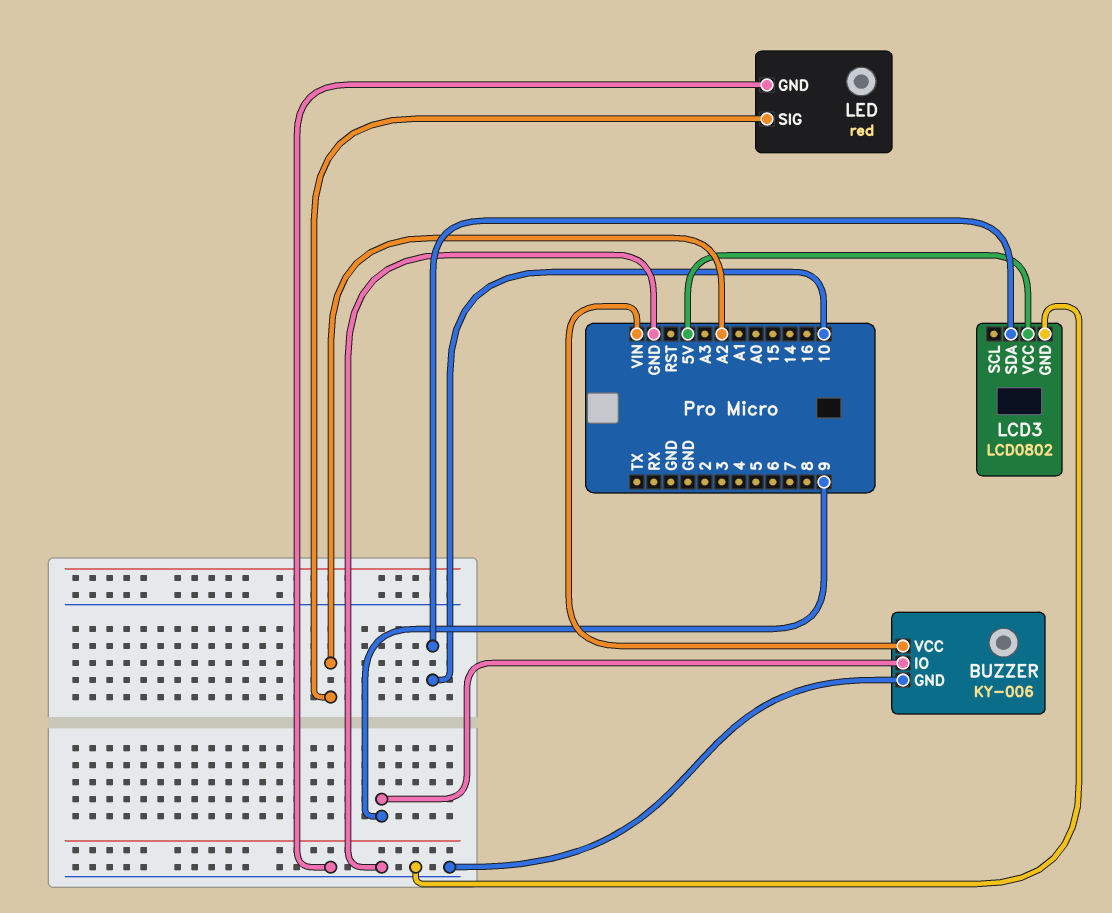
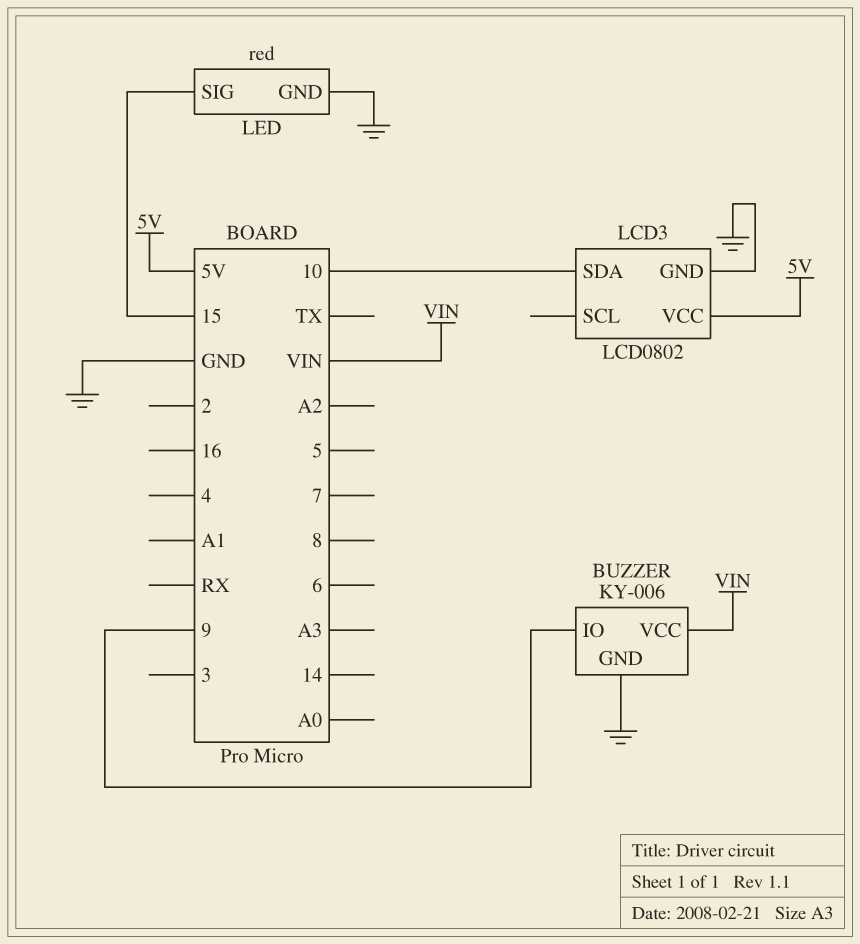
LED pin SIG: A2 -> 15

